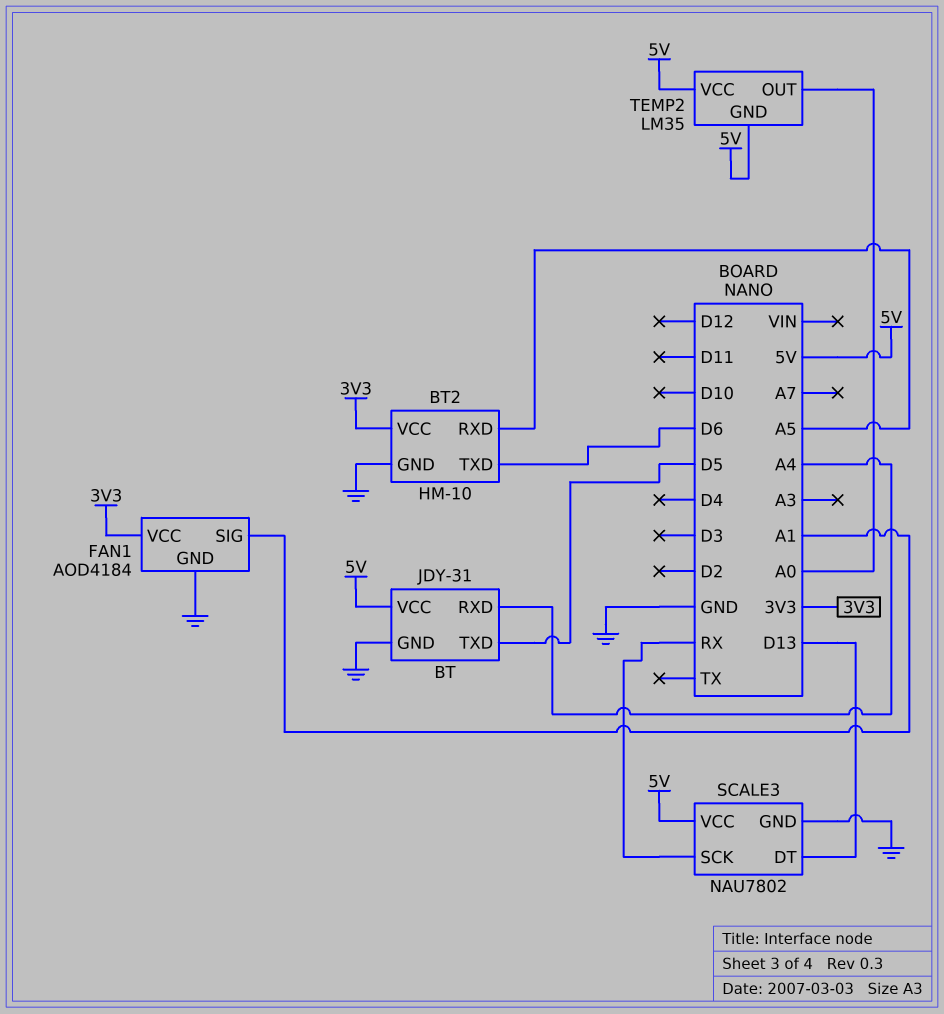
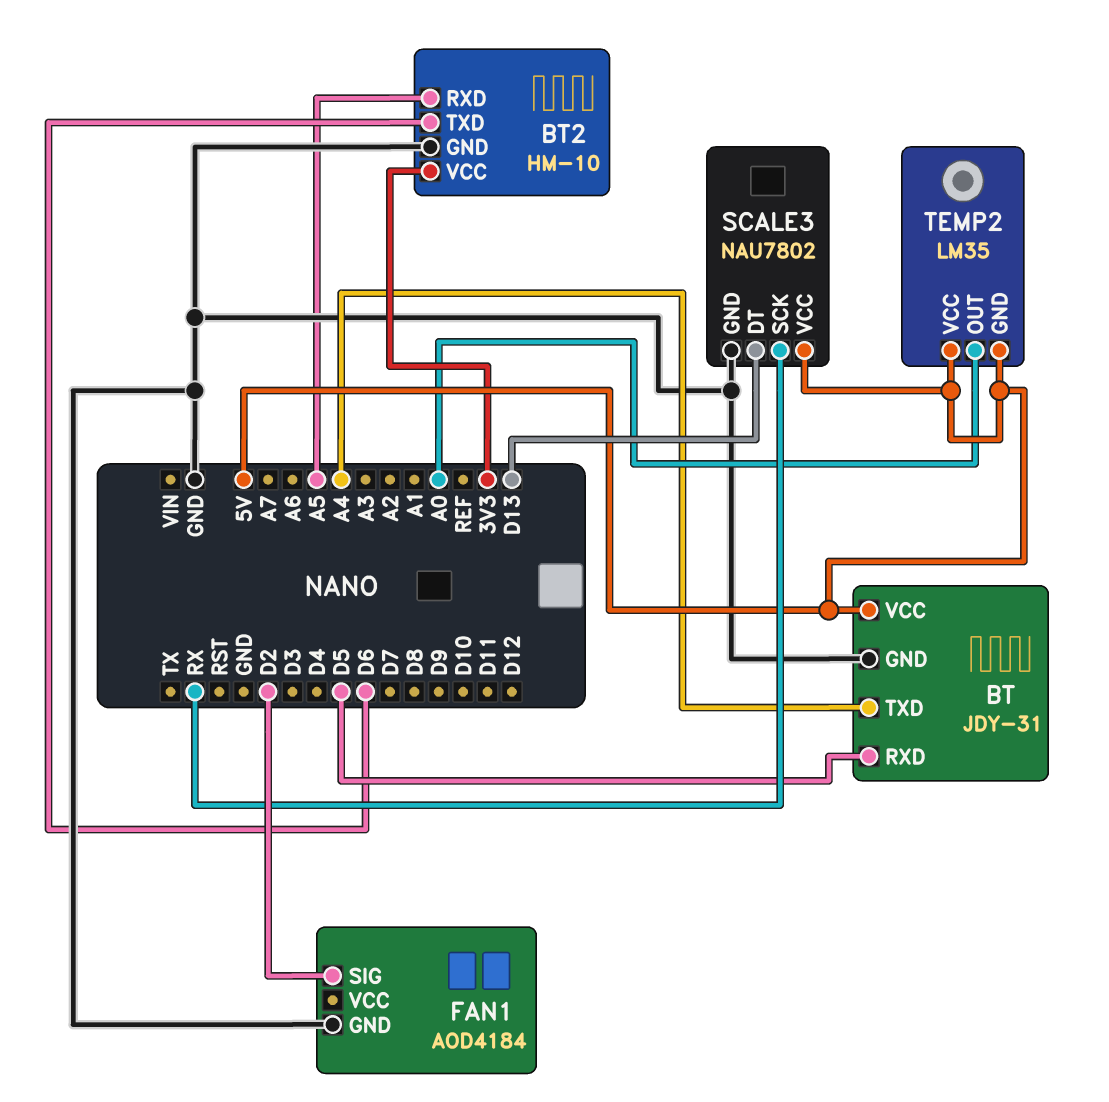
BT pin RXD: A4 -> D5
BT pin TXD: D5 -> A4
FAN1 pin SIG: A1 -> D2
FAN1 pin VCC: 3V3 -> none

